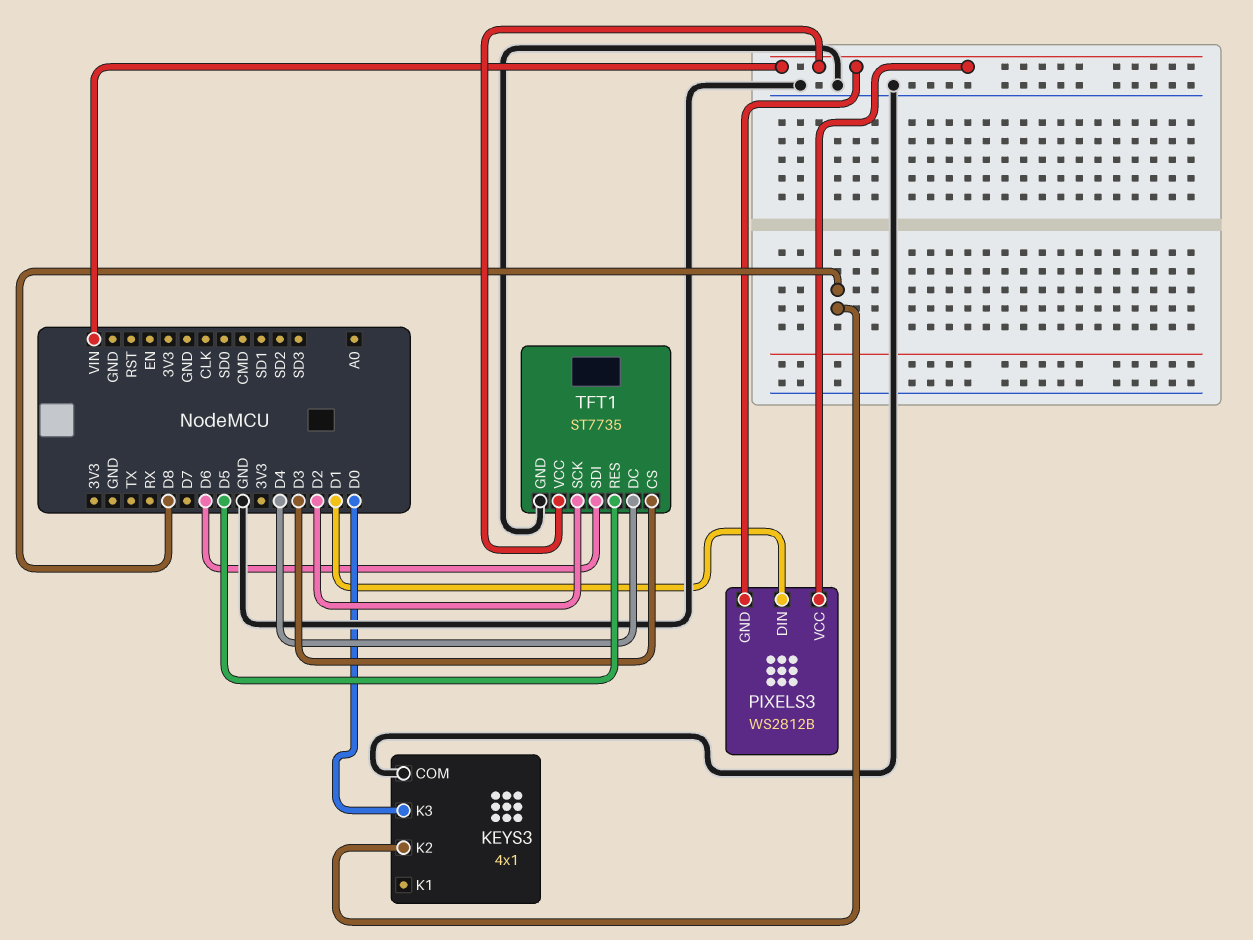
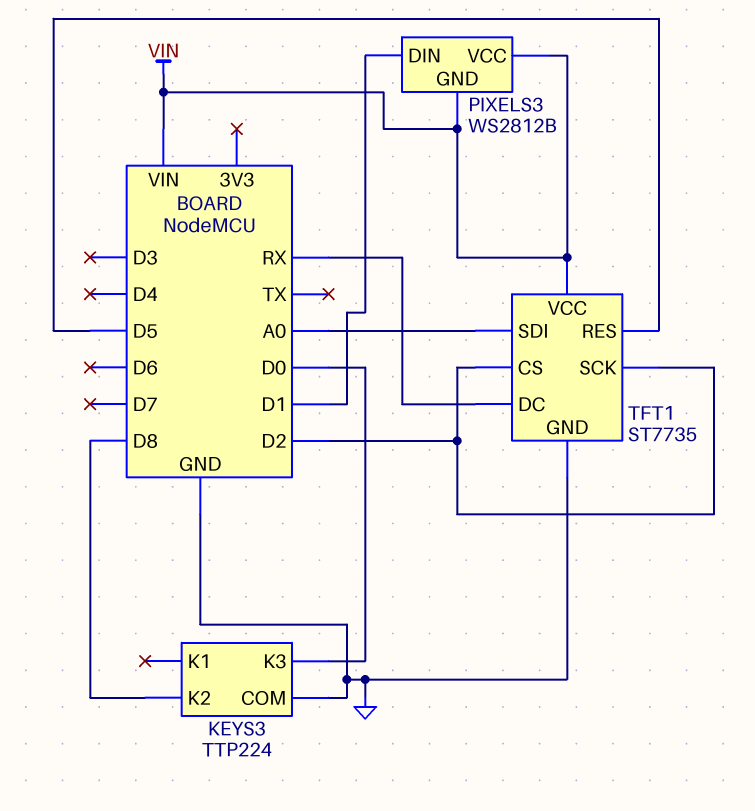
KEYS3: 4x1 -> TTP224
TFT1 pin CS: D3 -> D2
TFT1 pin DC: D4 -> RX
TFT1 pin SDI: D6 -> A0

